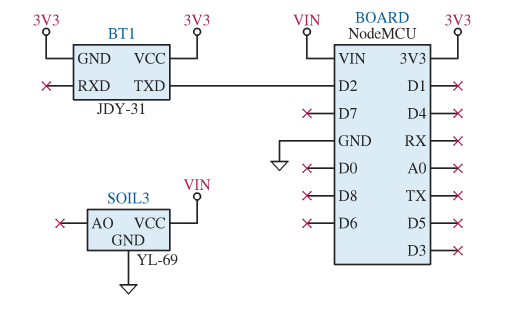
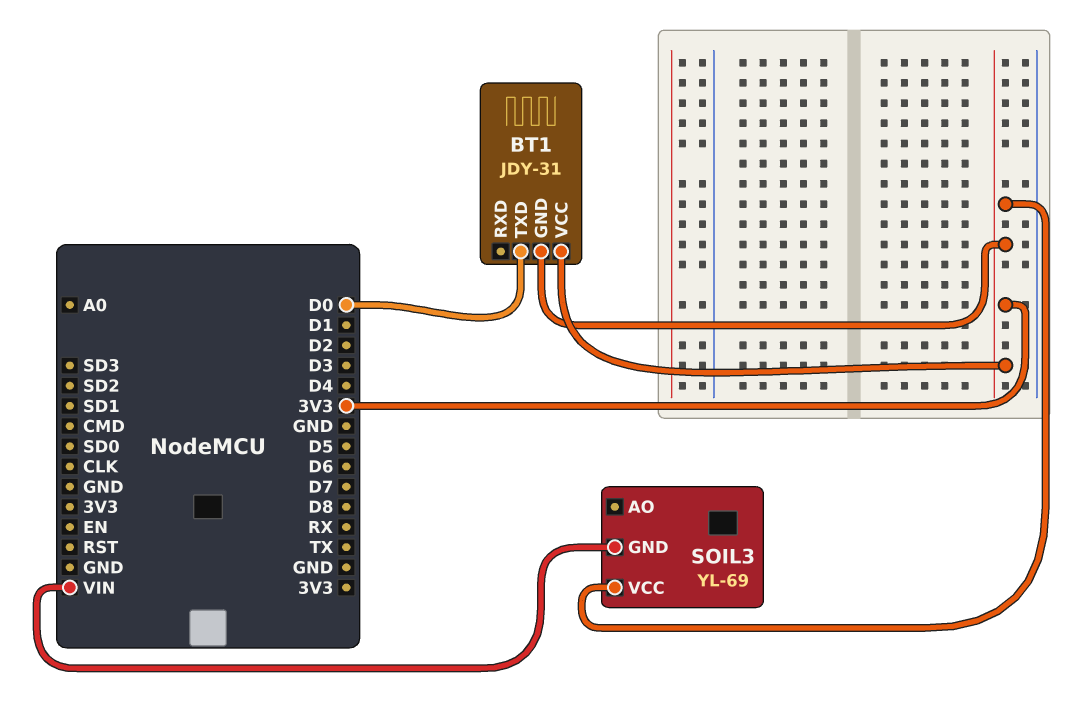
BT1 pin TXD: D2 -> D0
SOIL3 pin GND: GND -> VIN
SOIL3 pin VCC: VIN -> 3V3

